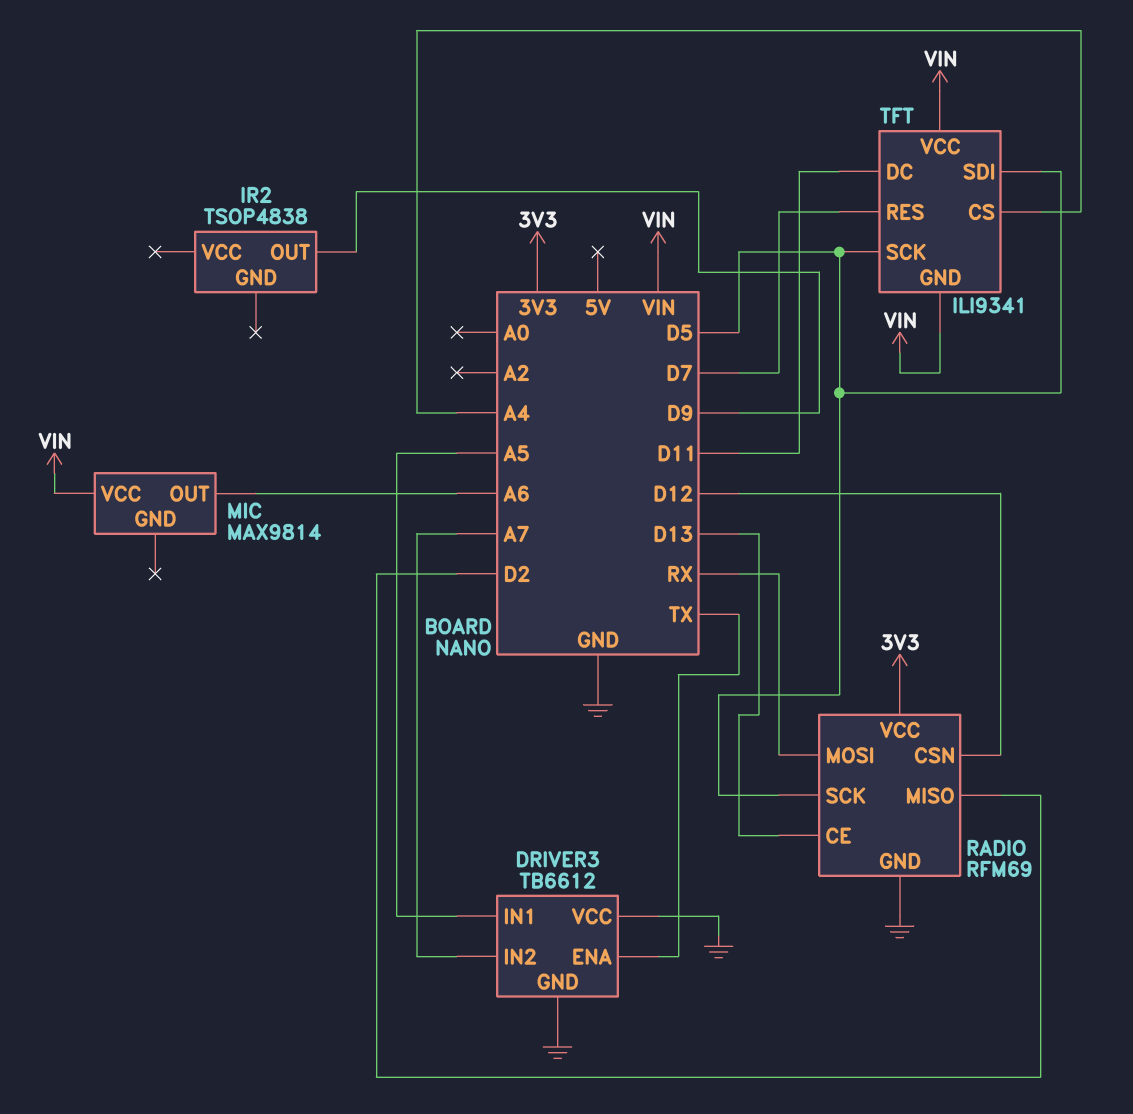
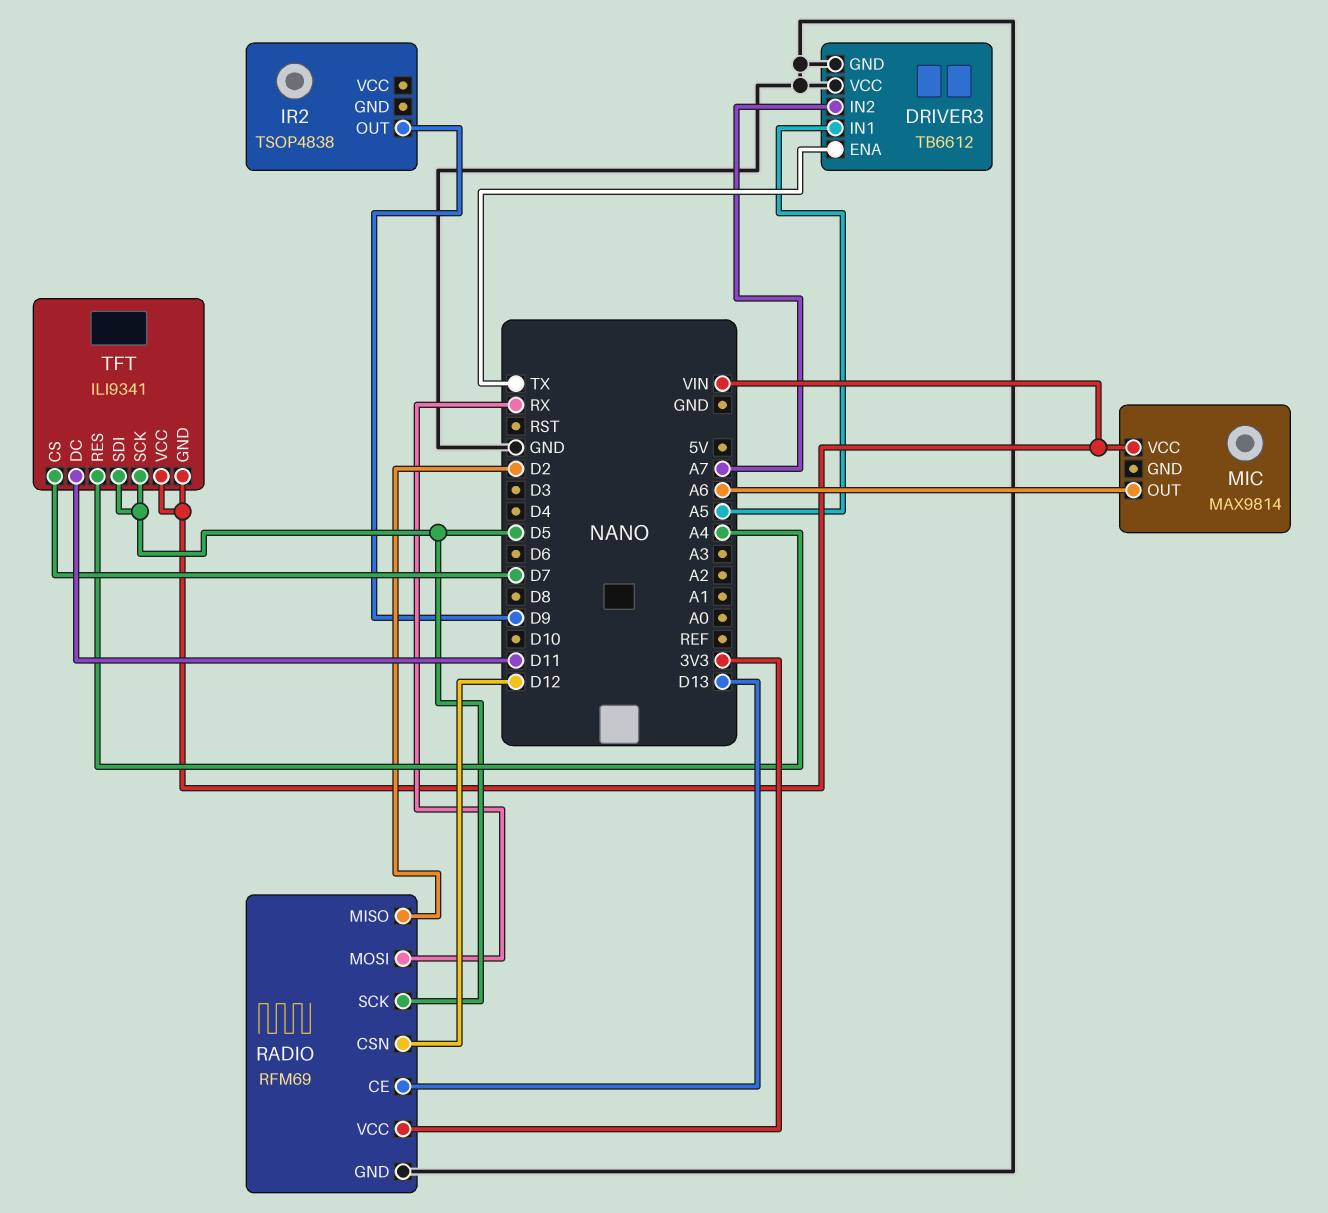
TFT pin CS: A4 -> D7
TFT pin RES: D7 -> A4

